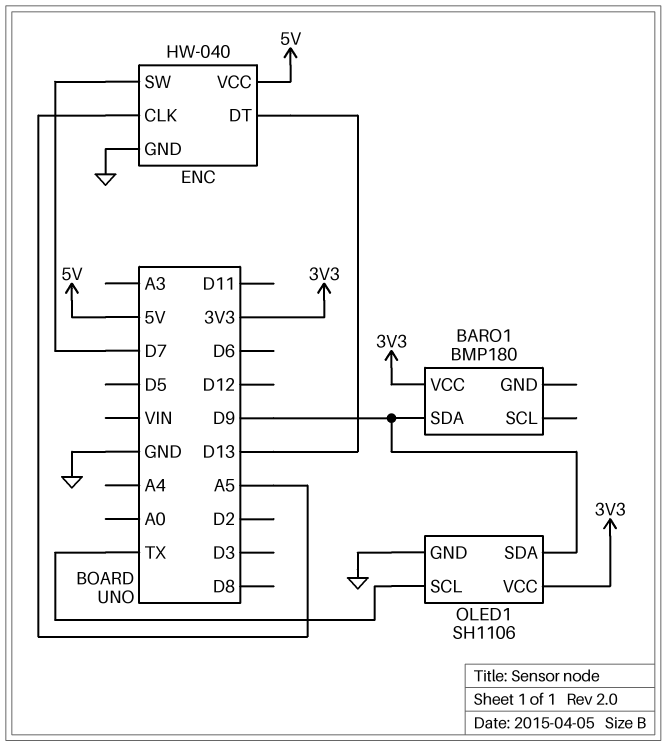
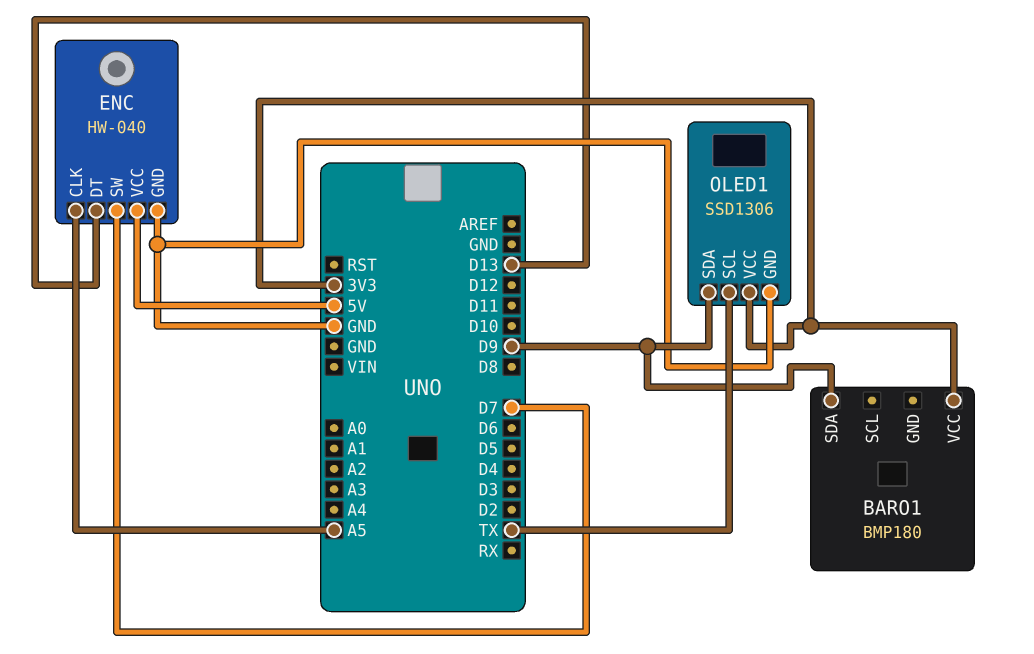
OLED1: SH1106 -> SSD1306

